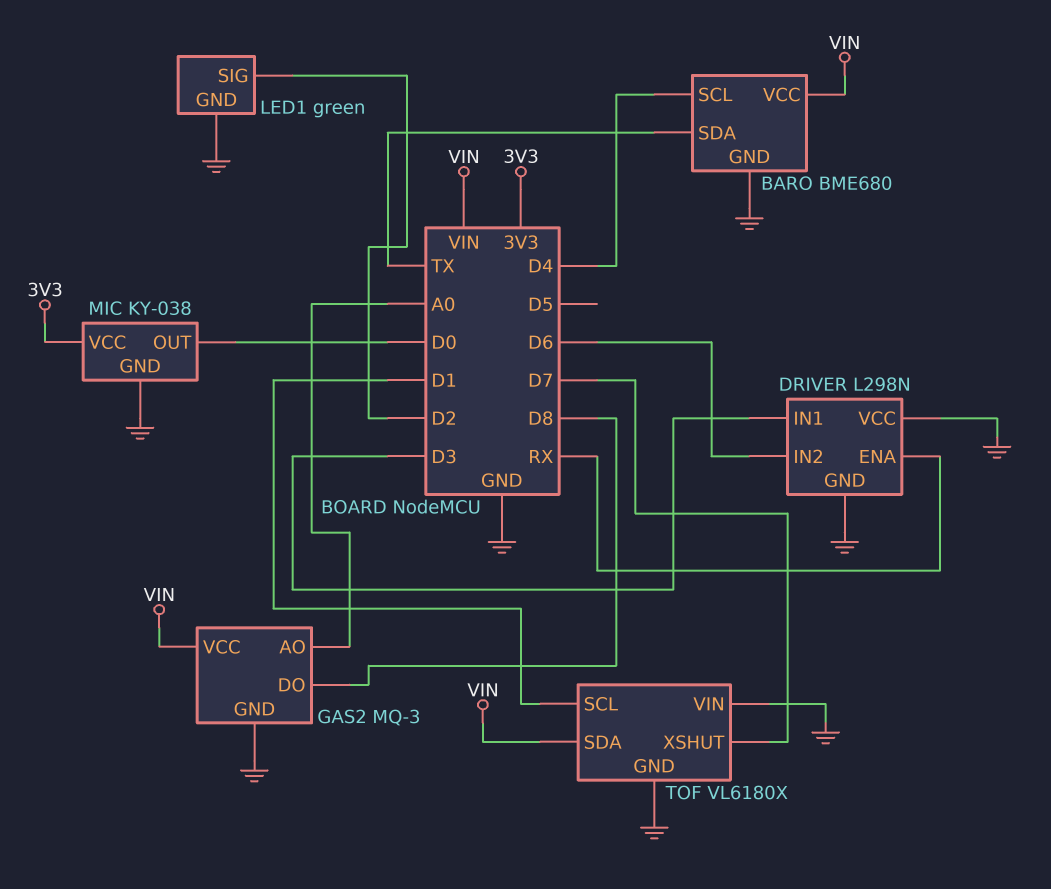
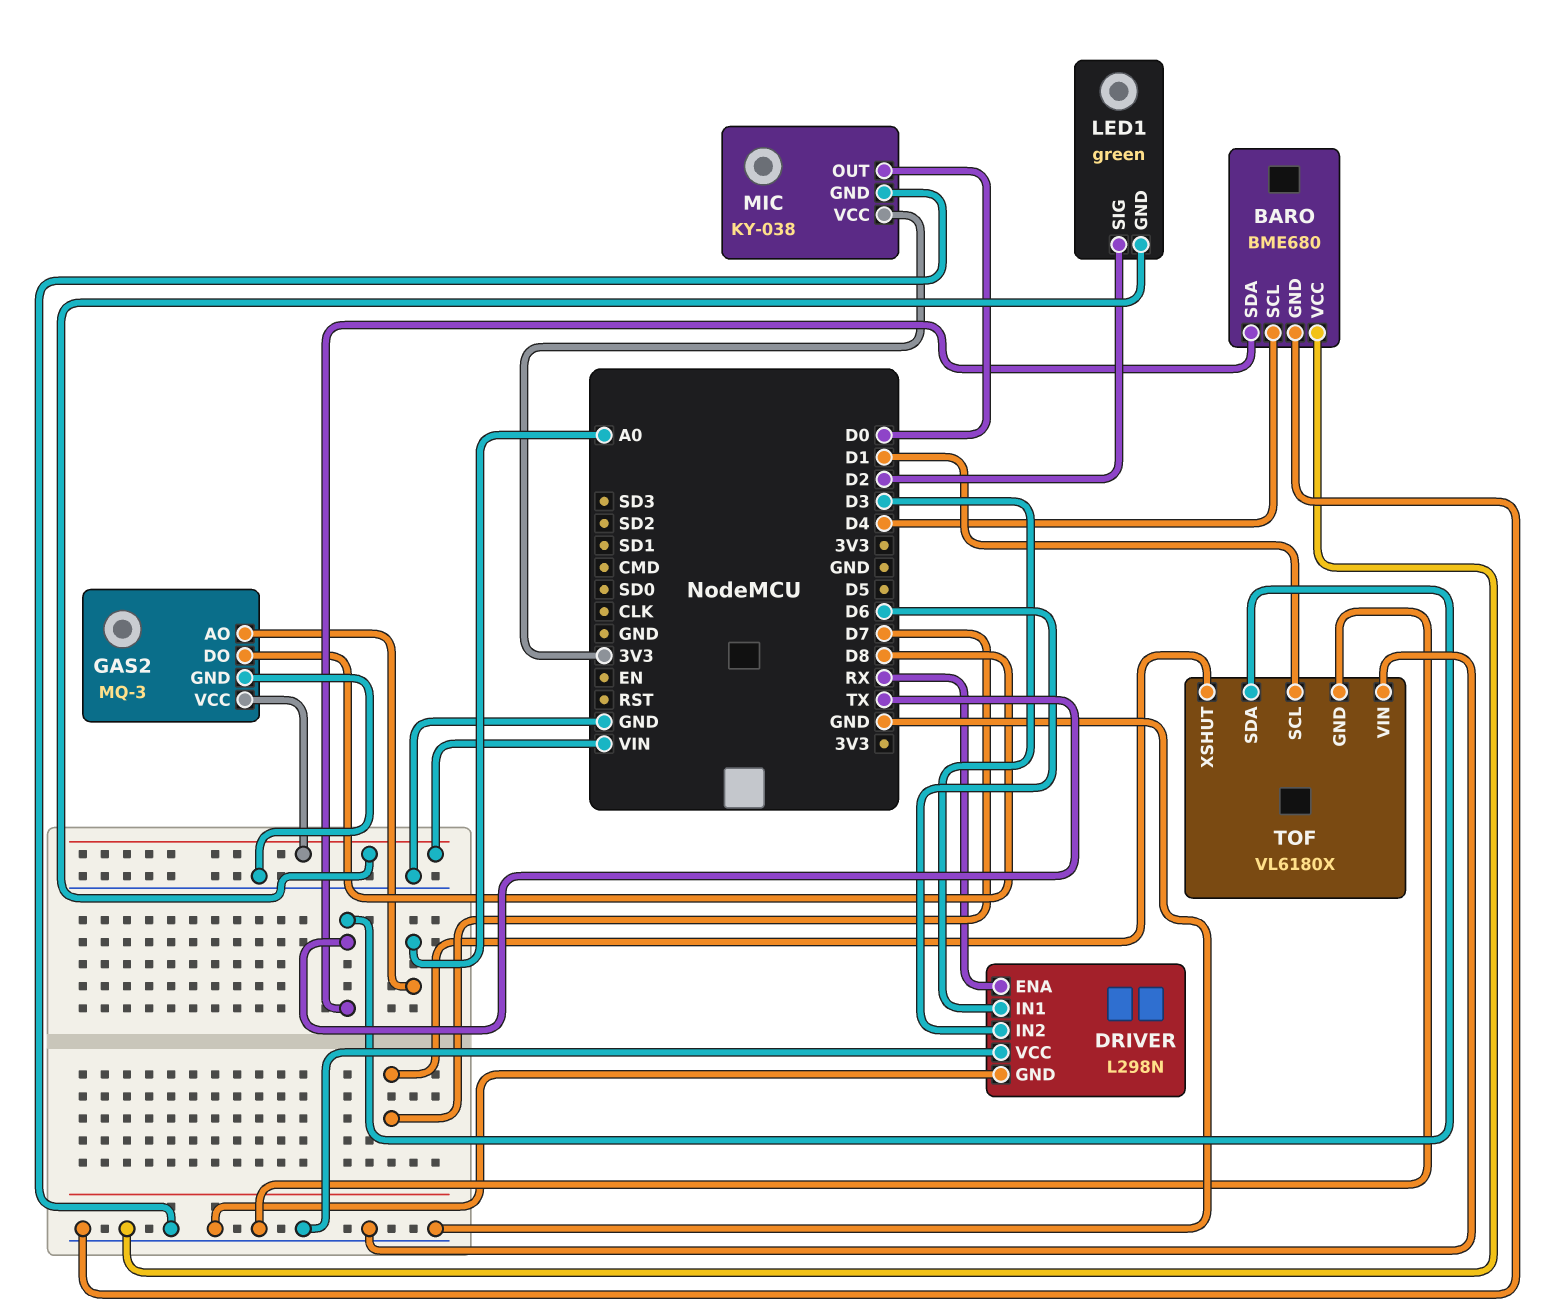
BARO pin VCC: VIN -> GND
LED1 pin GND: GND -> VIN
TOF pin SDA: VIN -> TX

